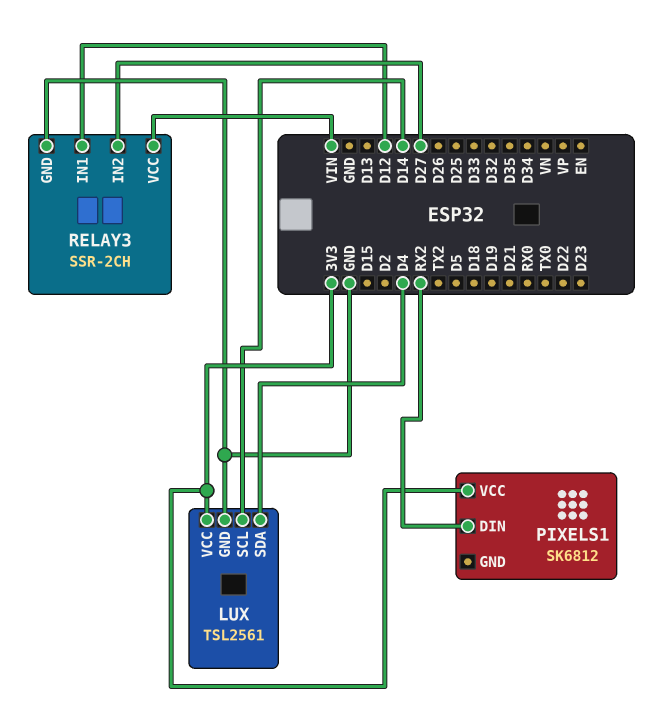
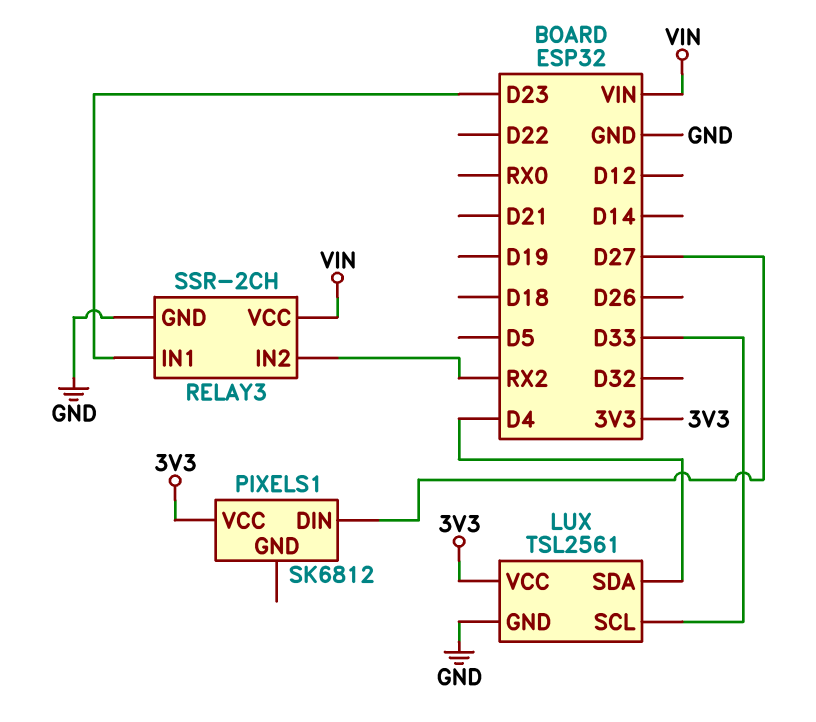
LUX pin SCL: D14 -> D33
PIXELS1 pin DIN: RX2 -> D27
RELAY3 pin IN1: D12 -> D23
RELAY3 pin IN2: D27 -> RX2

